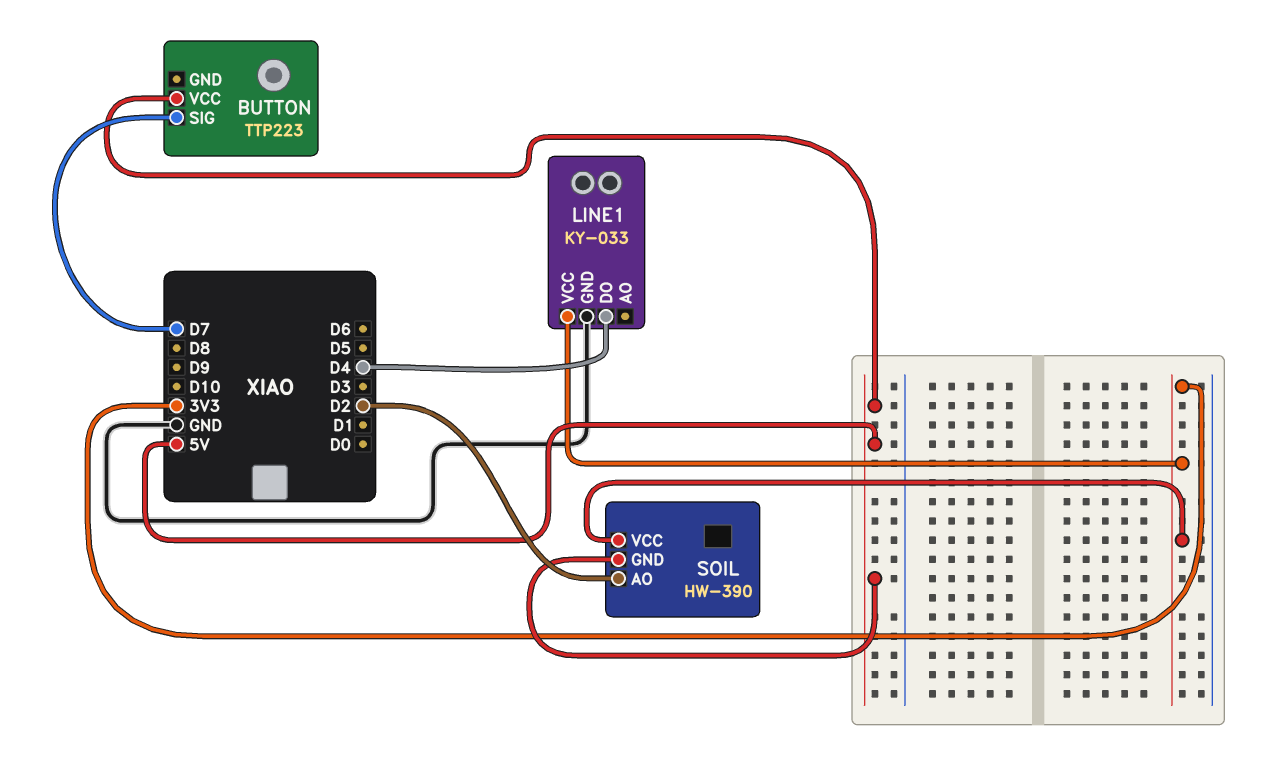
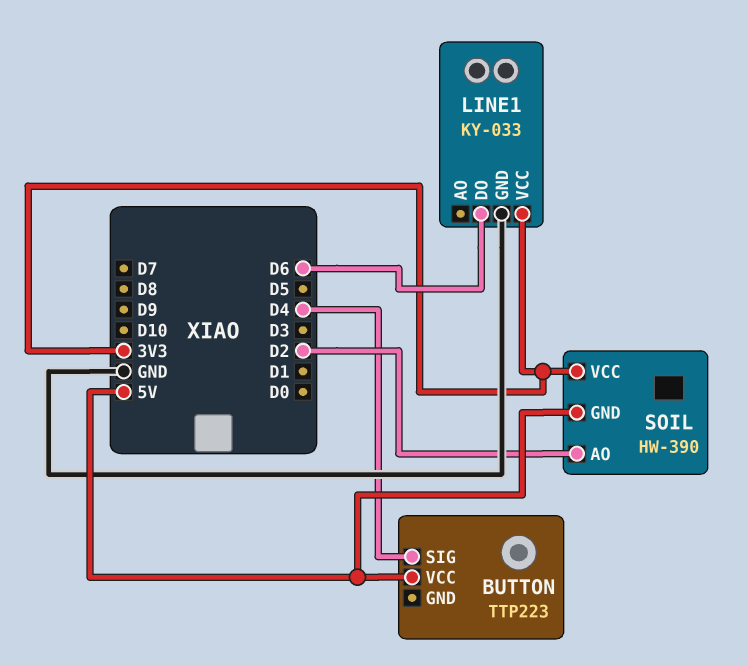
BUTTON pin SIG: D7 -> D4
LINE1 pin DO: D4 -> D6

